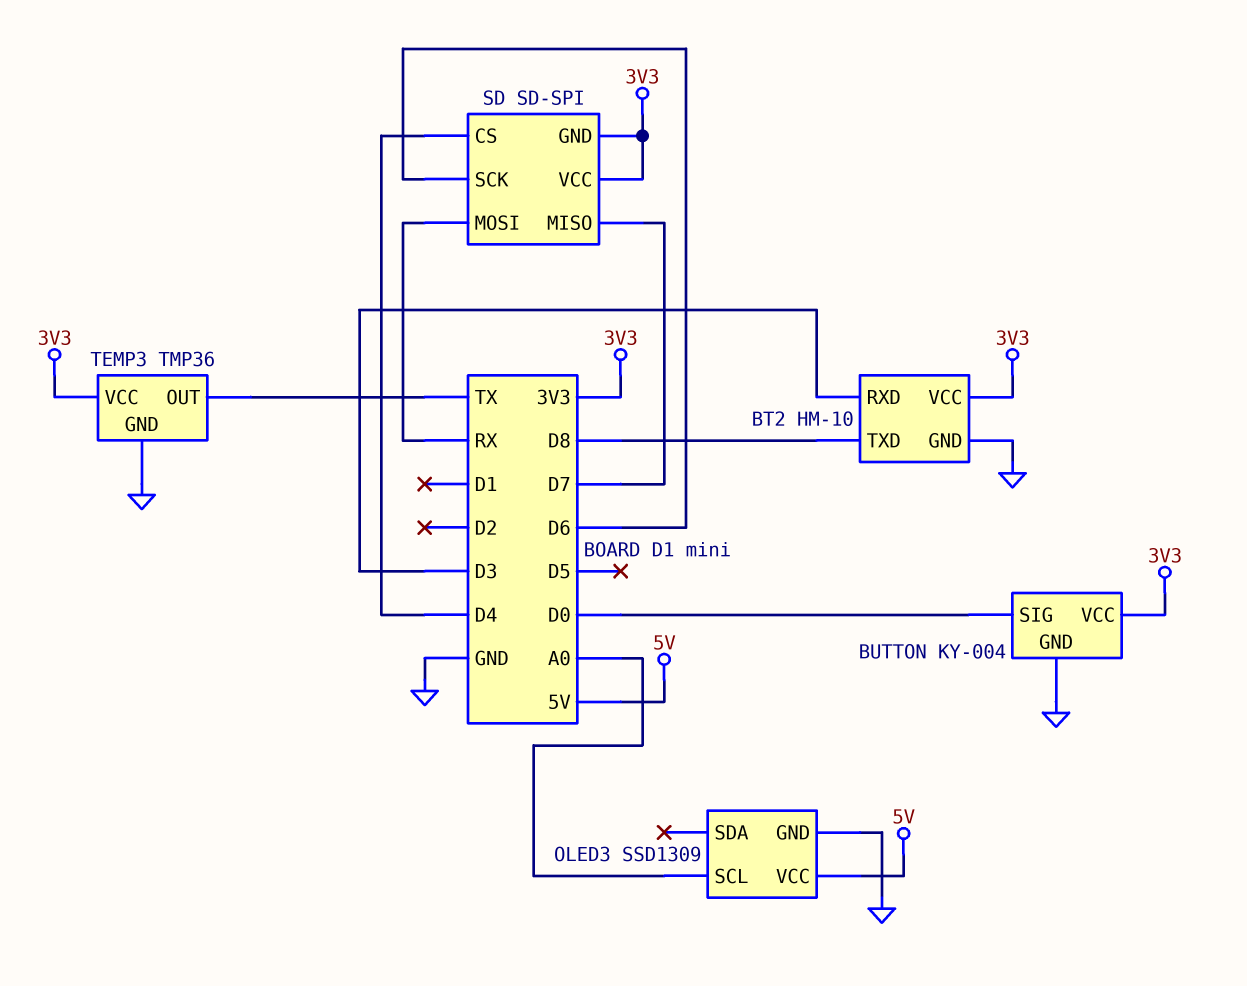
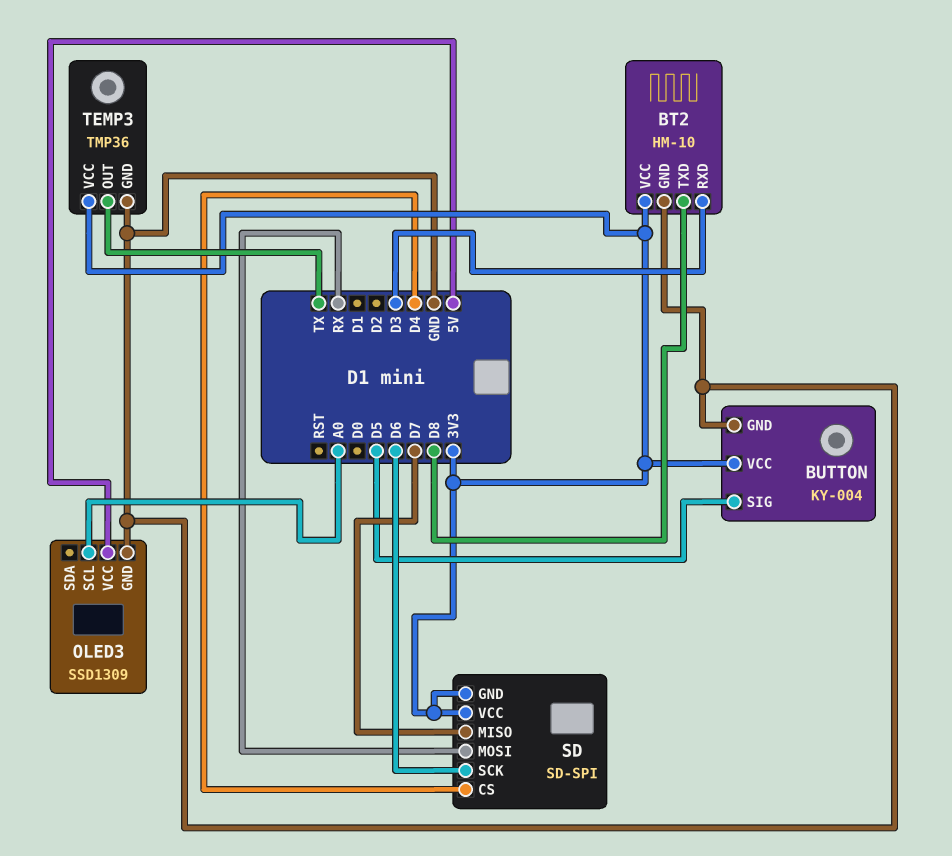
BUTTON pin SIG: D0 -> D5

